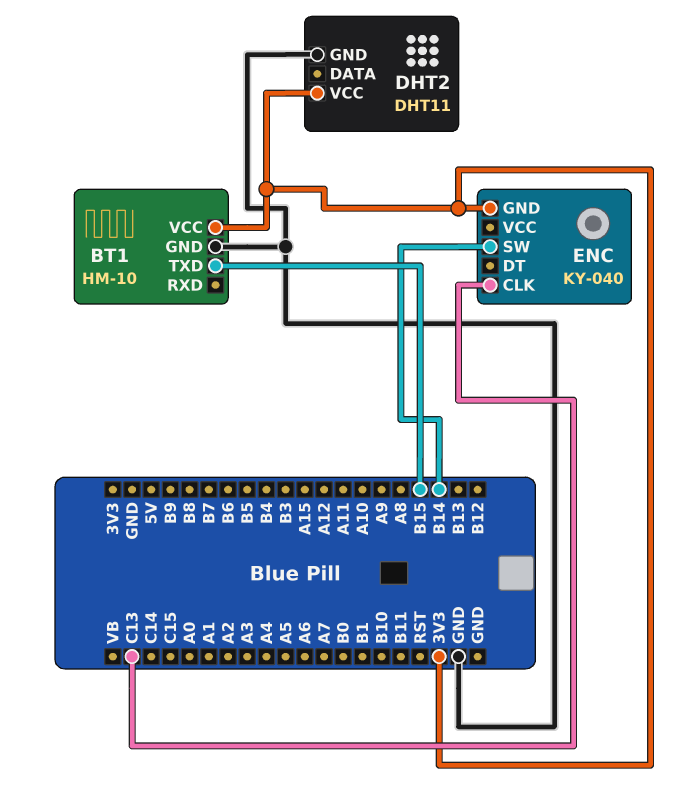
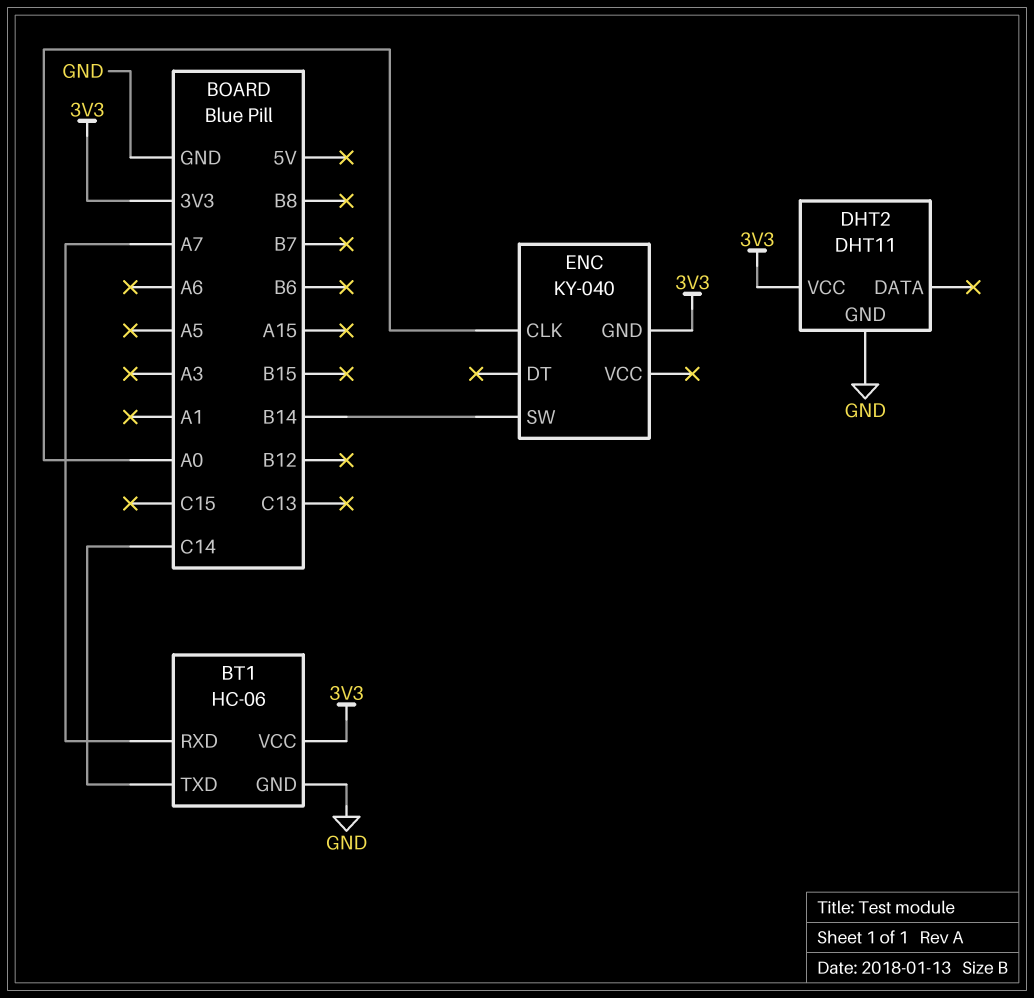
BT1: HM-10 -> HC-06
BT1 pin RXD: none -> A7
BT1 pin TXD: B15 -> C14
ENC pin CLK: C13 -> A0

